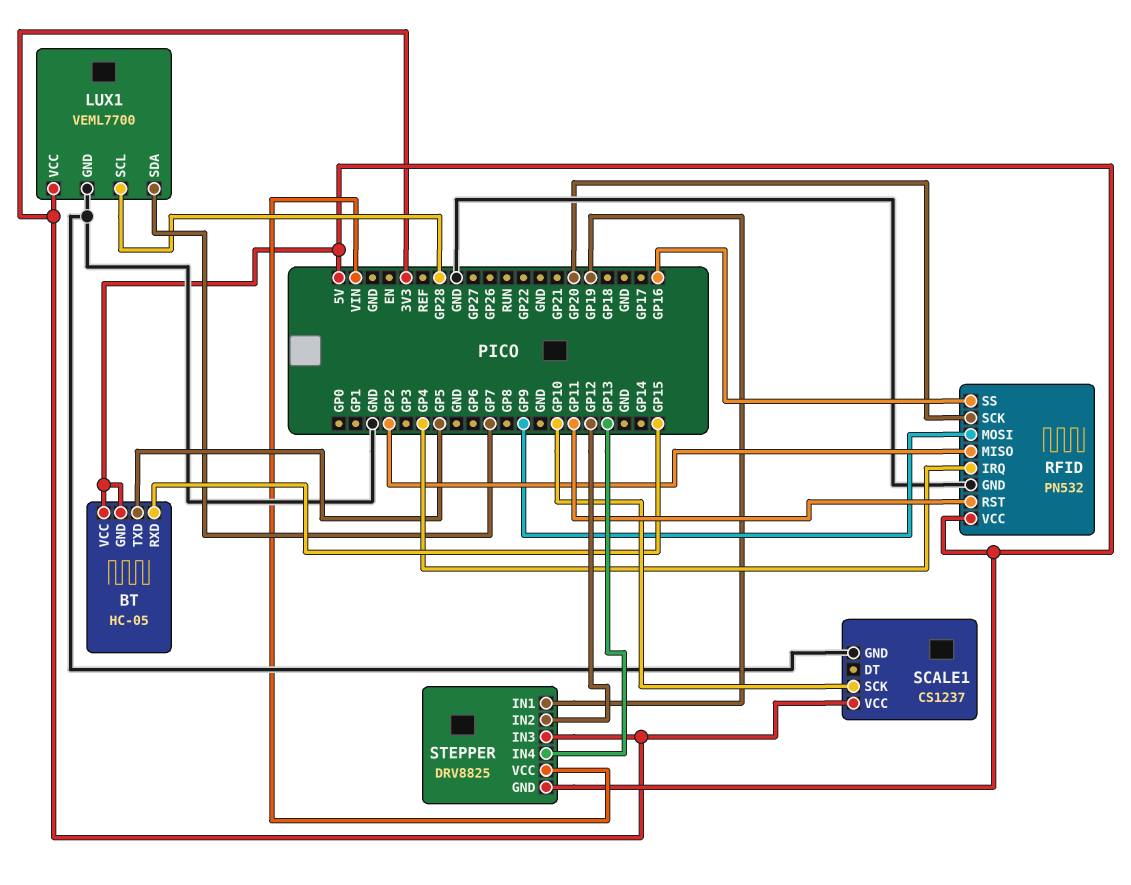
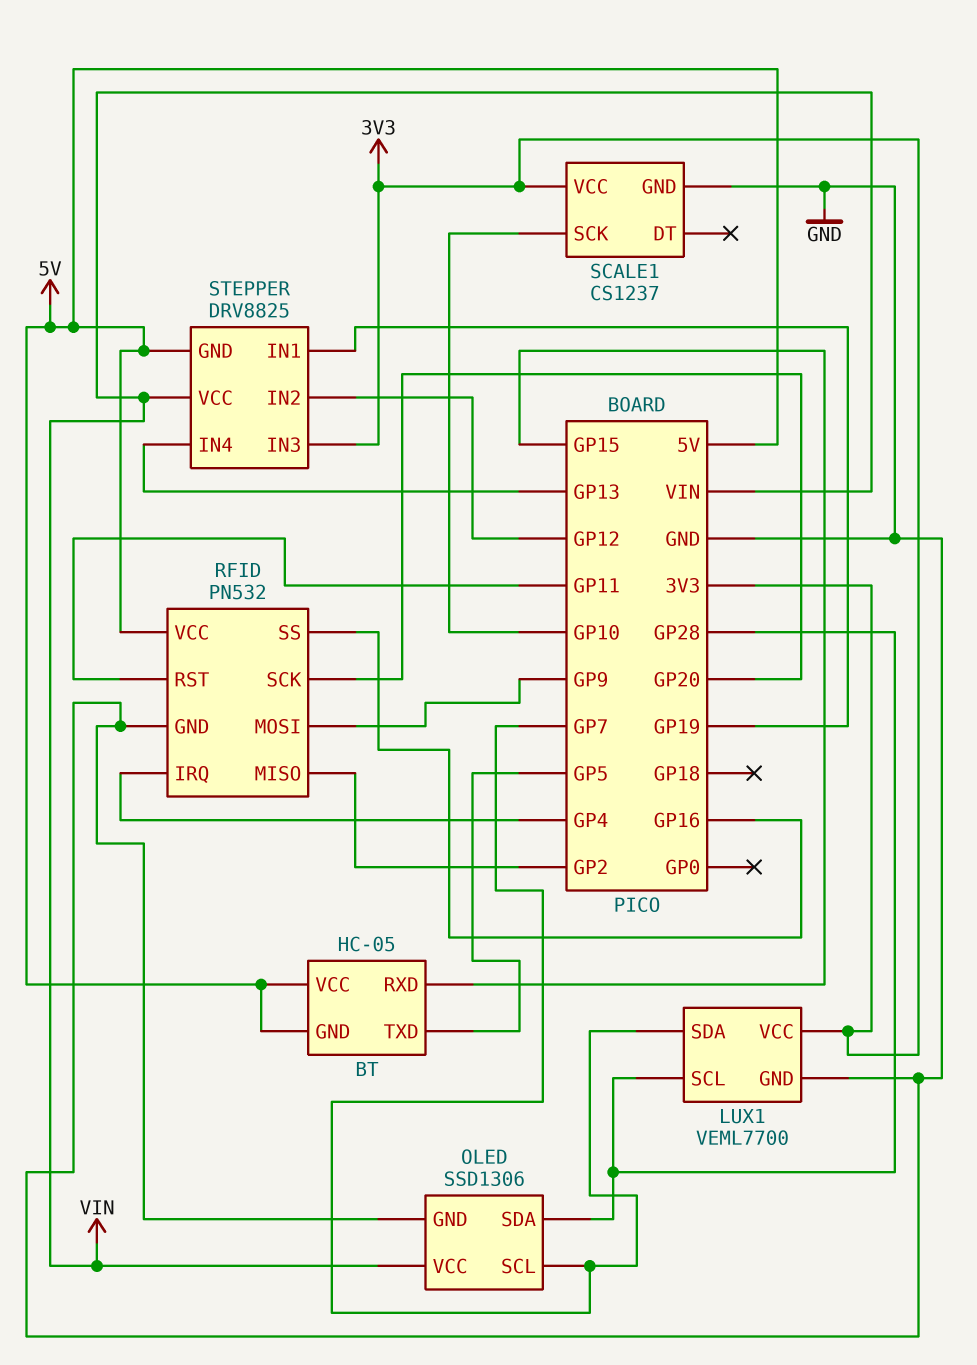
OLED: none -> SSD1306
OLED pin GND: none -> GND
OLED pin SCL: none -> GP7
OLED pin SDA: none -> GP28
OLED pin VCC: none -> VIN

